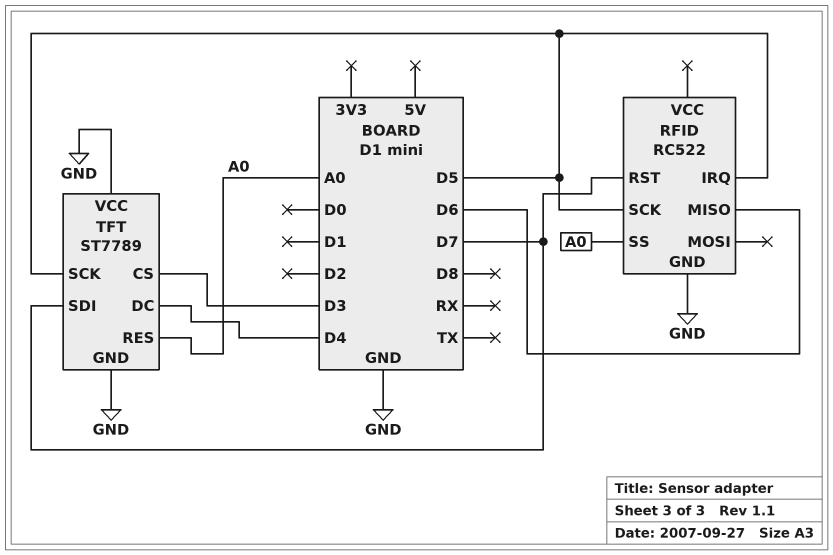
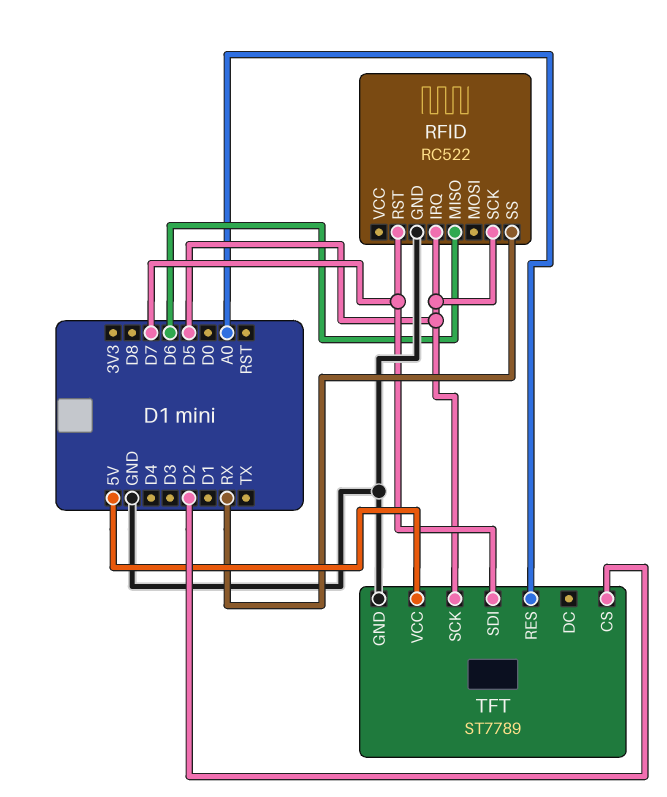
RFID pin SS: A0 -> RX
TFT pin CS: D3 -> D2
TFT pin DC: D4 -> none
TFT pin VCC: GND -> 5V

